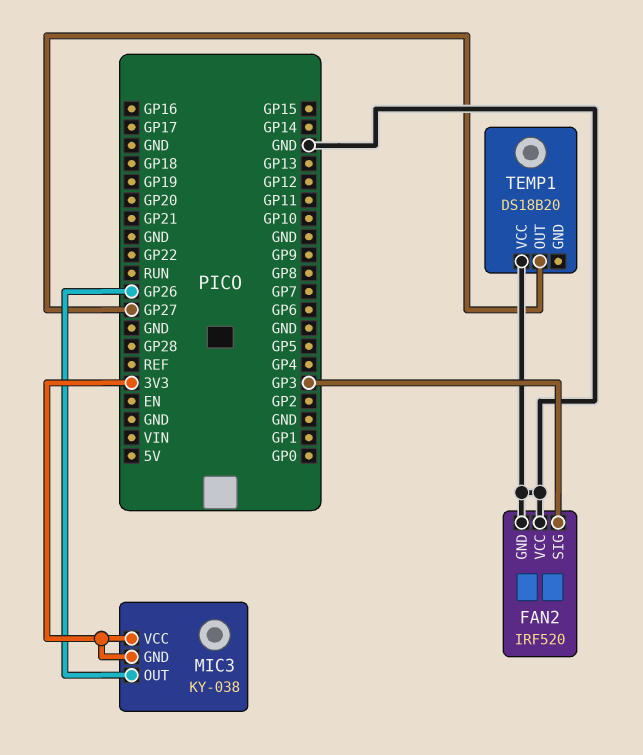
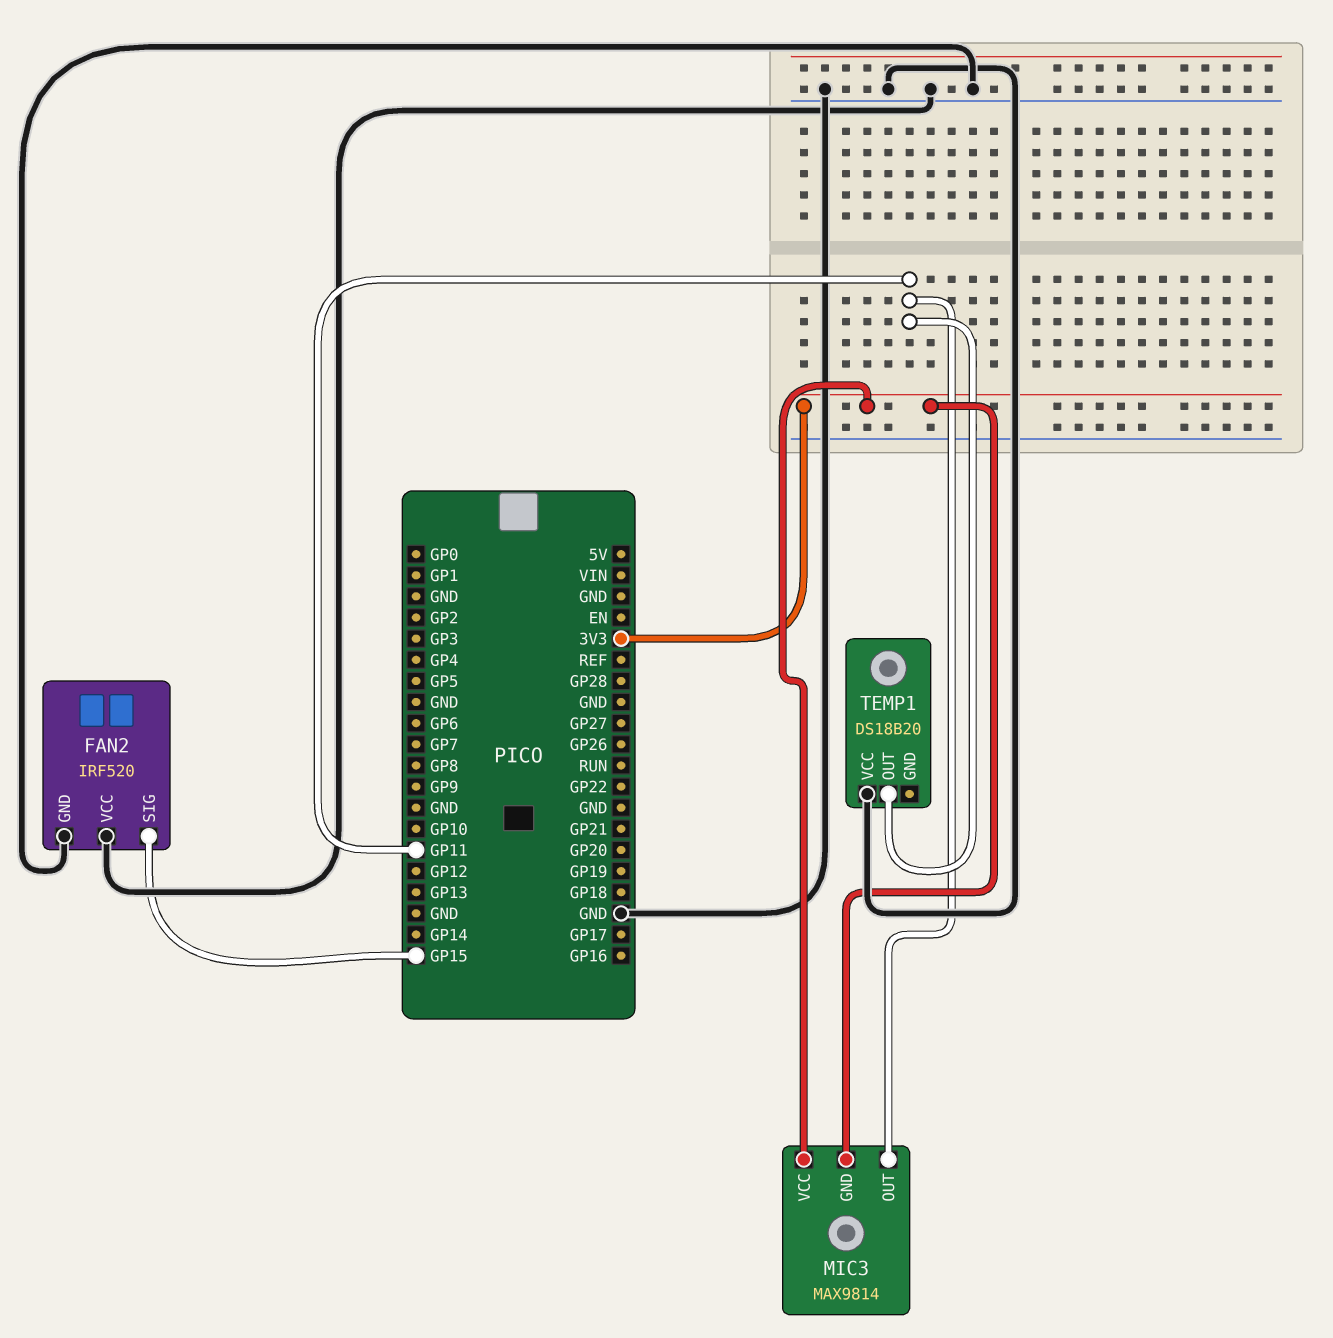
FAN2 pin SIG: GP3 -> GP15
MIC3: KY-038 -> MAX9814
MIC3 pin OUT: GP26 -> GP11
TEMP1 pin OUT: GP27 -> GP11

